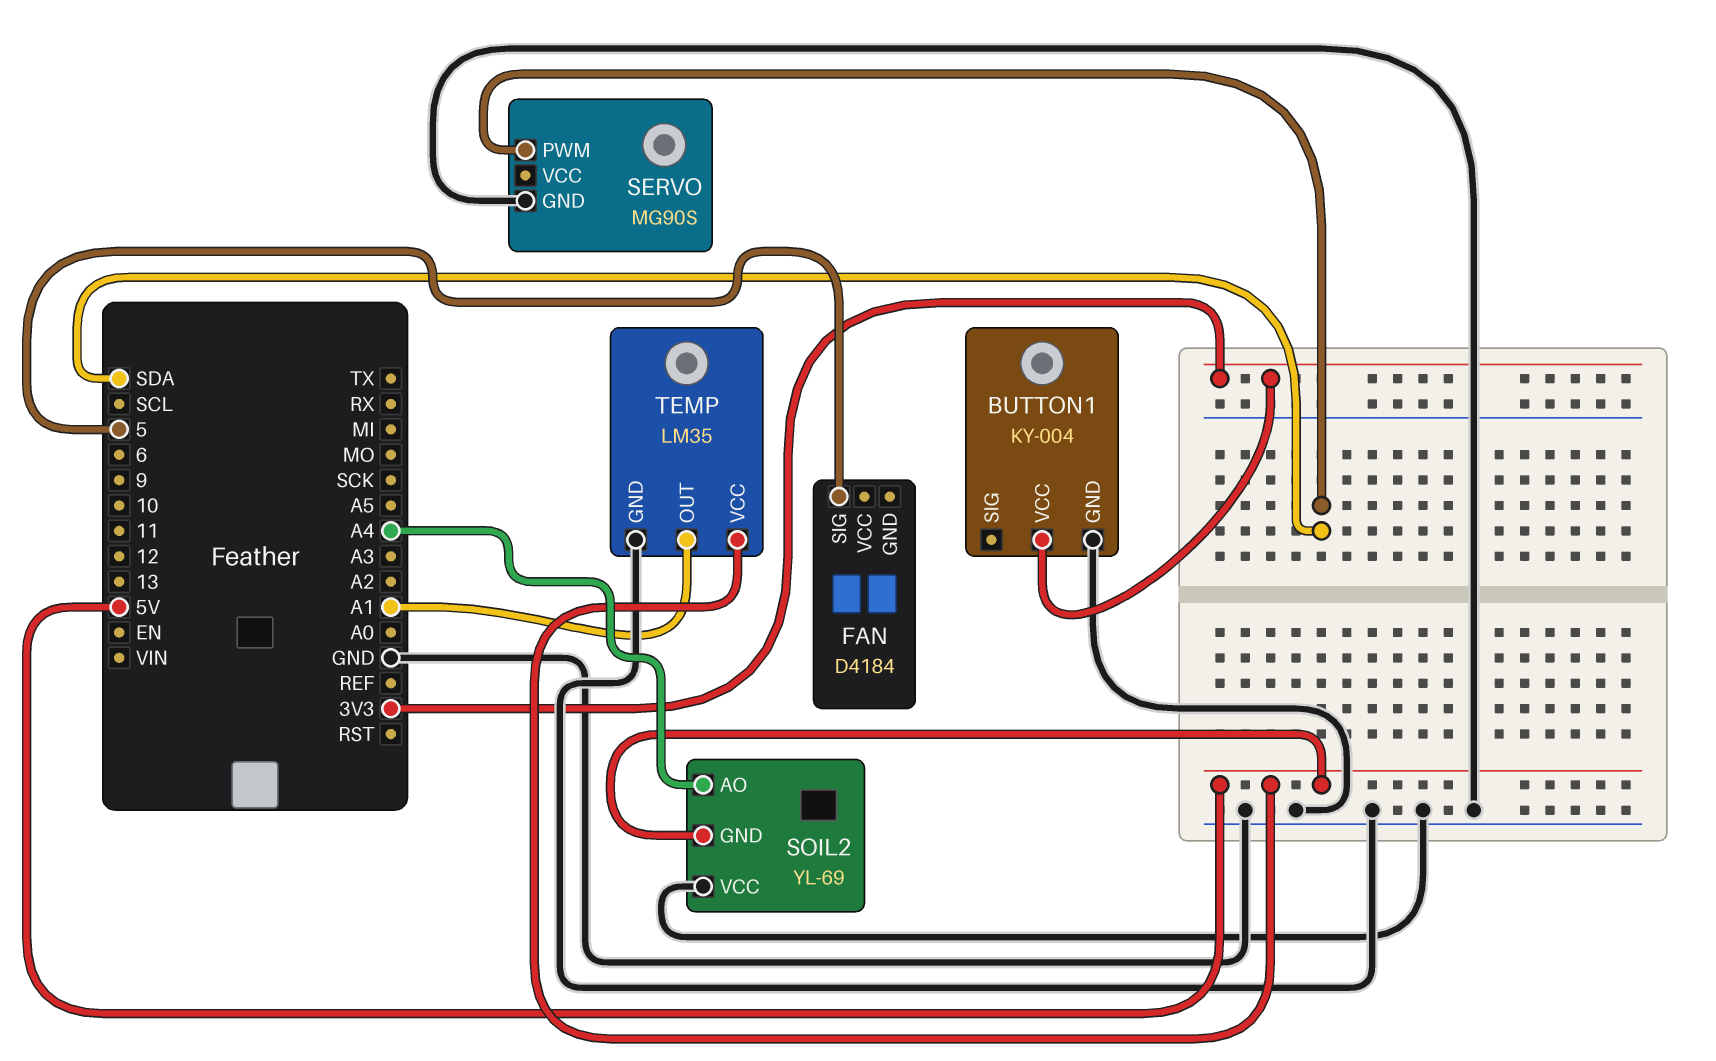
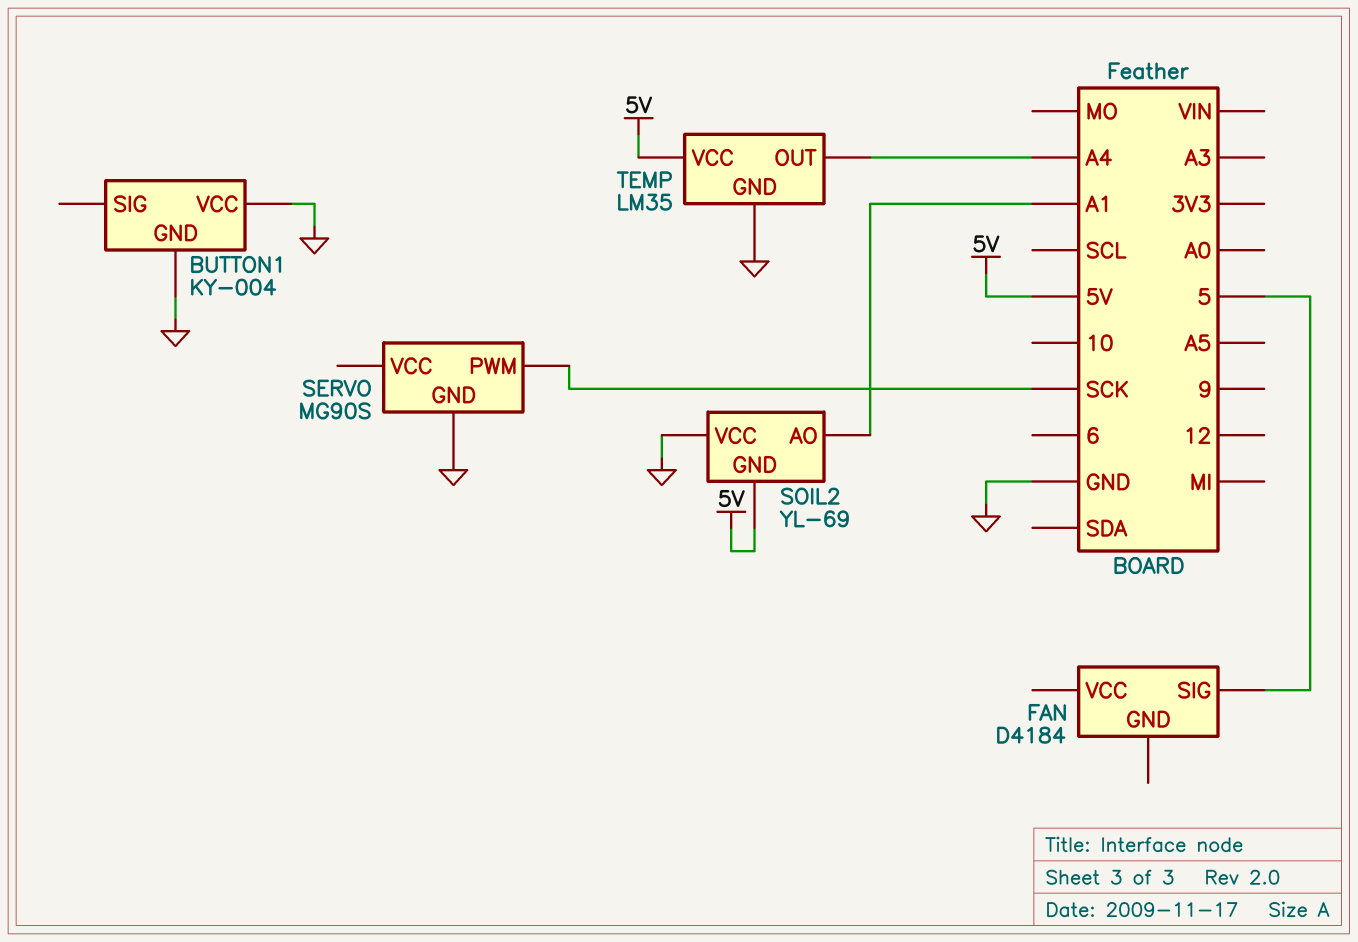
BUTTON1 pin VCC: 3V3 -> GND
SERVO pin PWM: SDA -> SCK
SOIL2 pin AO: A4 -> A1
TEMP pin OUT: A1 -> A4

